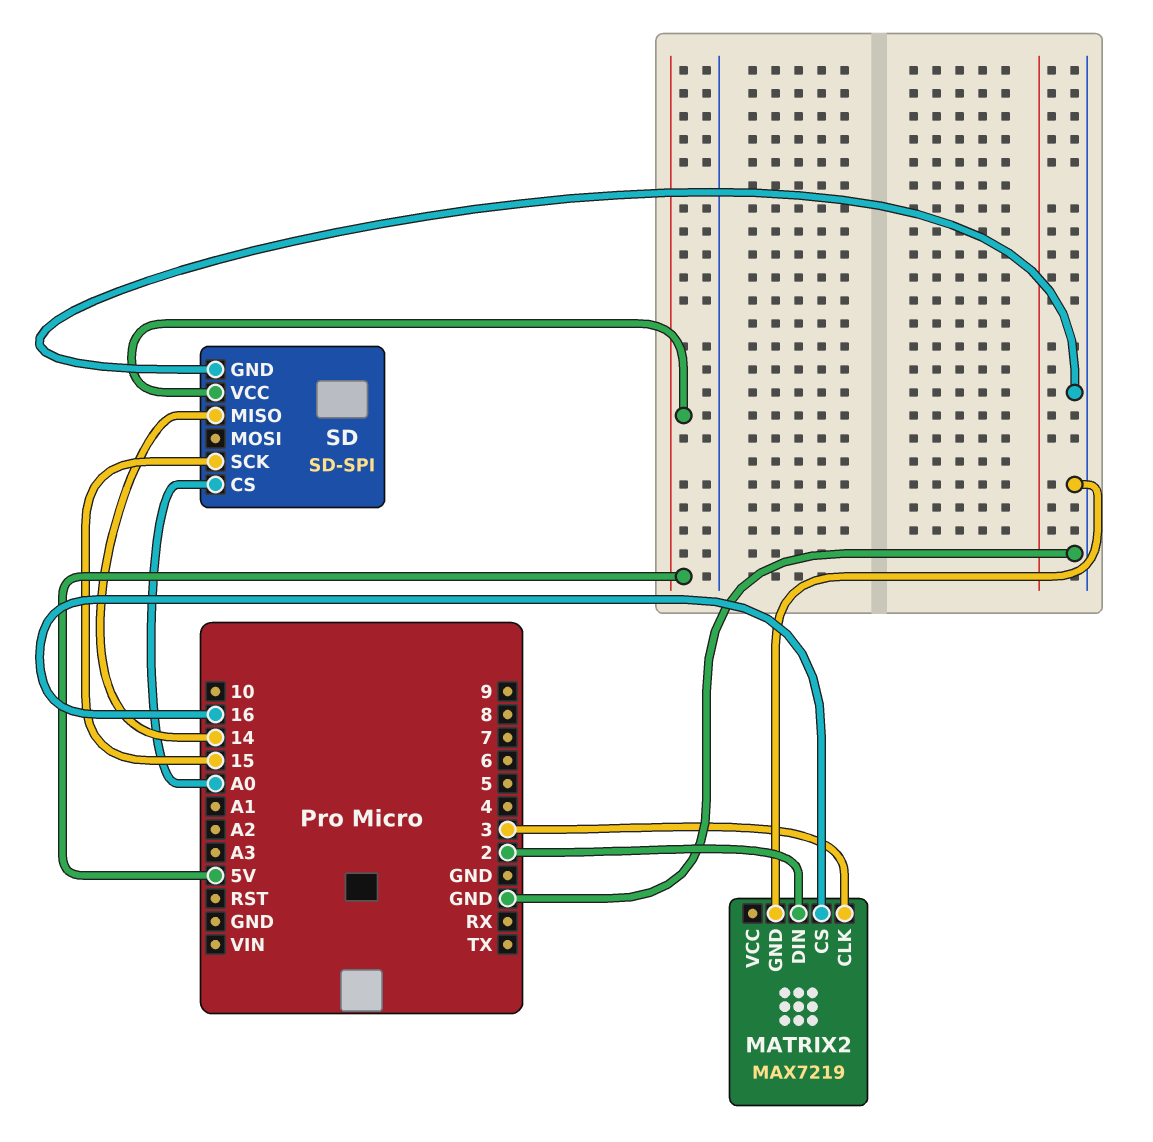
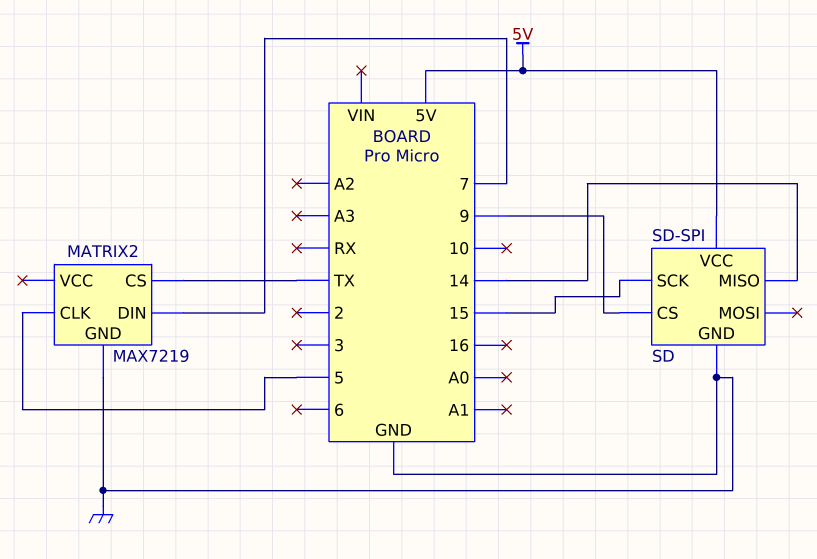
MATRIX2 pin CLK: 3 -> 5
MATRIX2 pin CS: 16 -> TX
MATRIX2 pin DIN: 2 -> 7
SD pin CS: A0 -> 9

